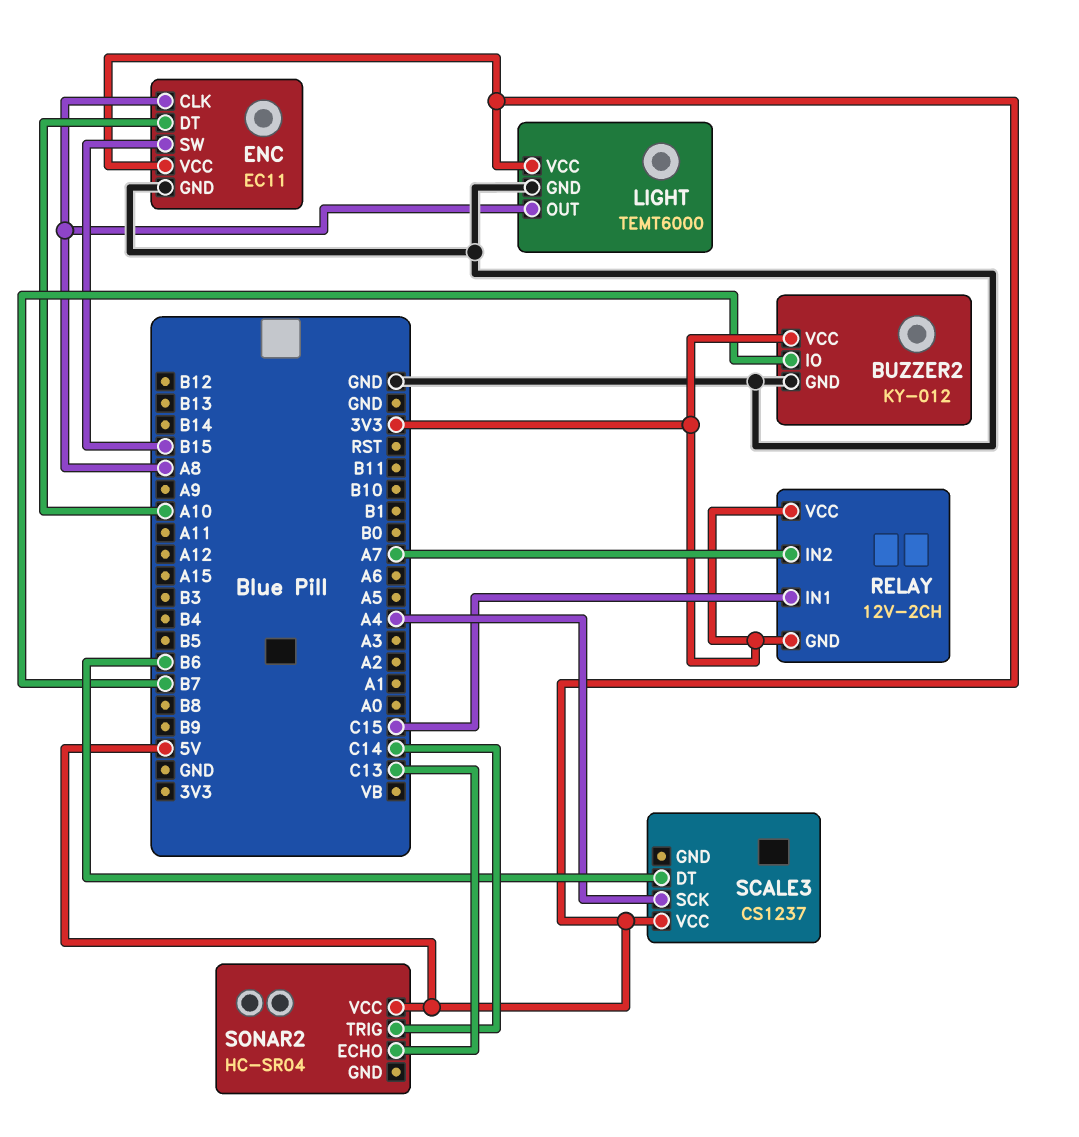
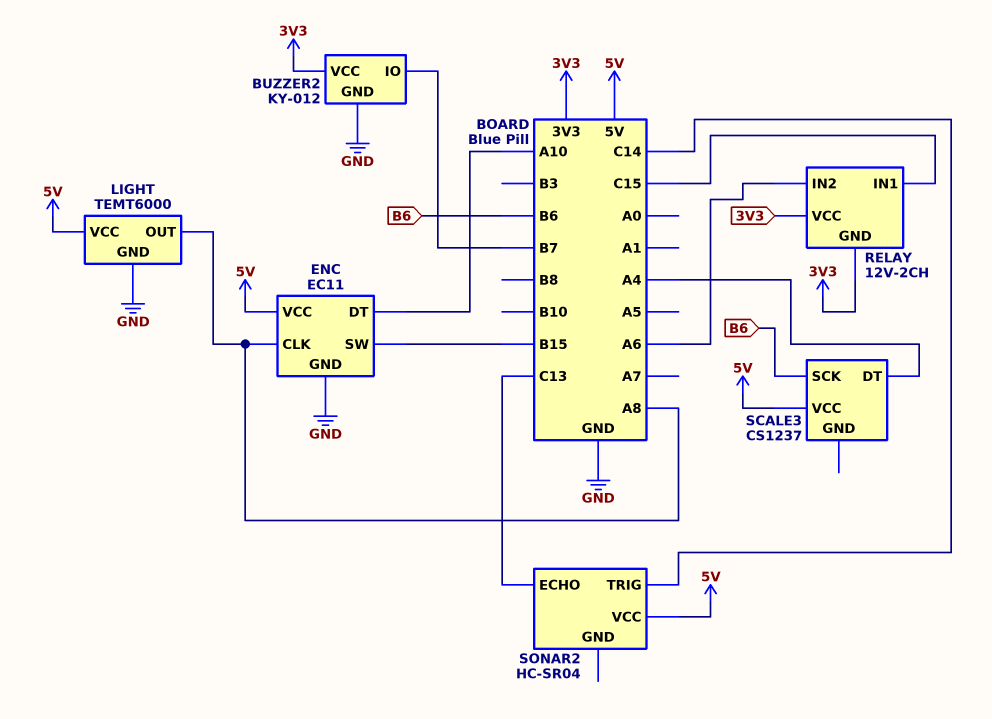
RELAY pin IN2: A7 -> A6
SCALE3 pin DT: B6 -> A4
SCALE3 pin SCK: A4 -> B6

